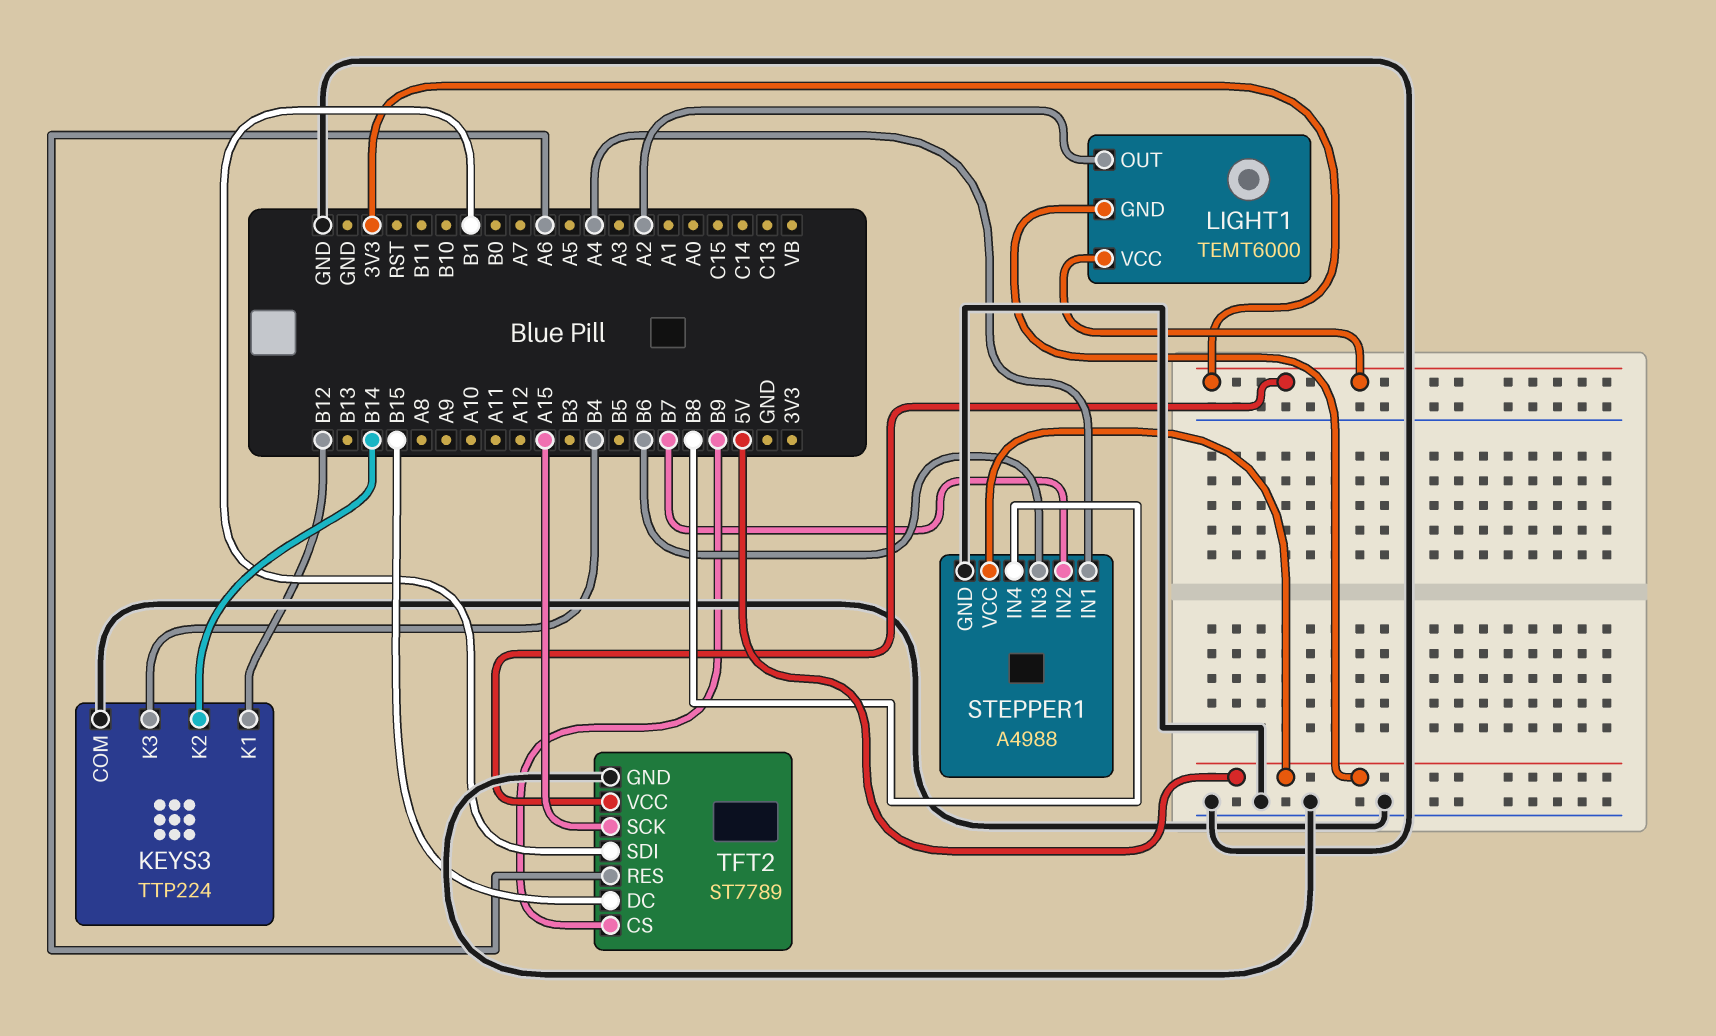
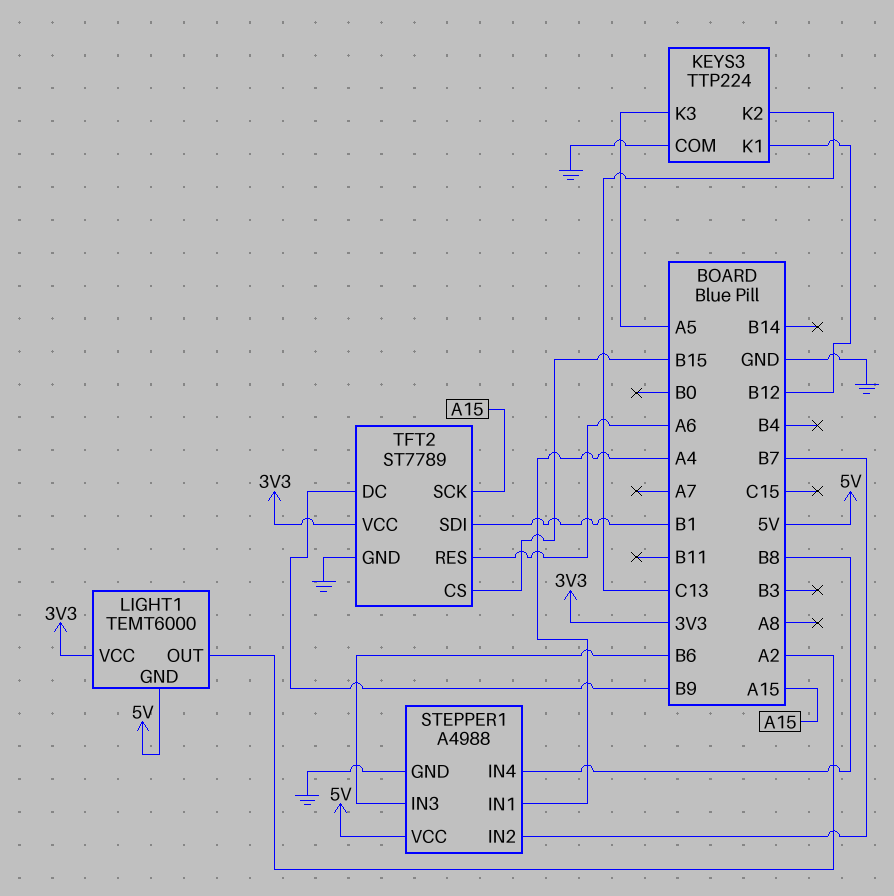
KEYS3 pin K2: B14 -> C13
KEYS3 pin K3: B4 -> A5
TFT2 pin CS: B9 -> B15
TFT2 pin DC: B15 -> B9

